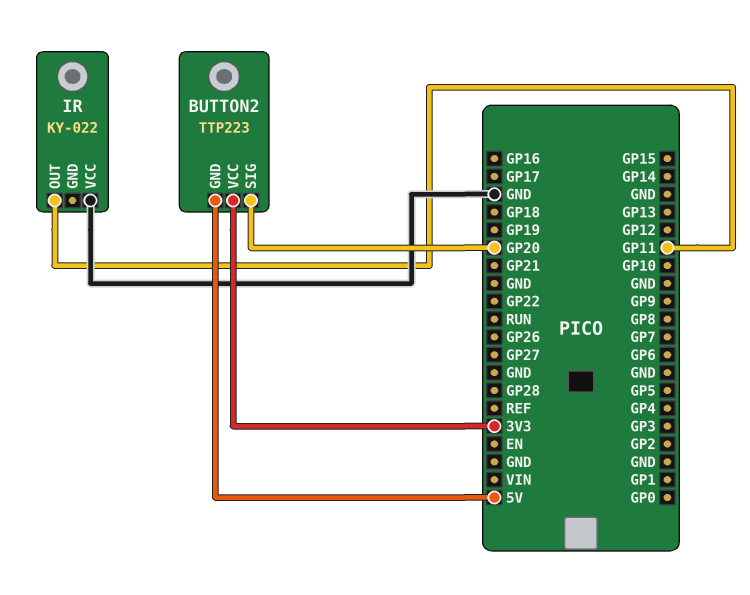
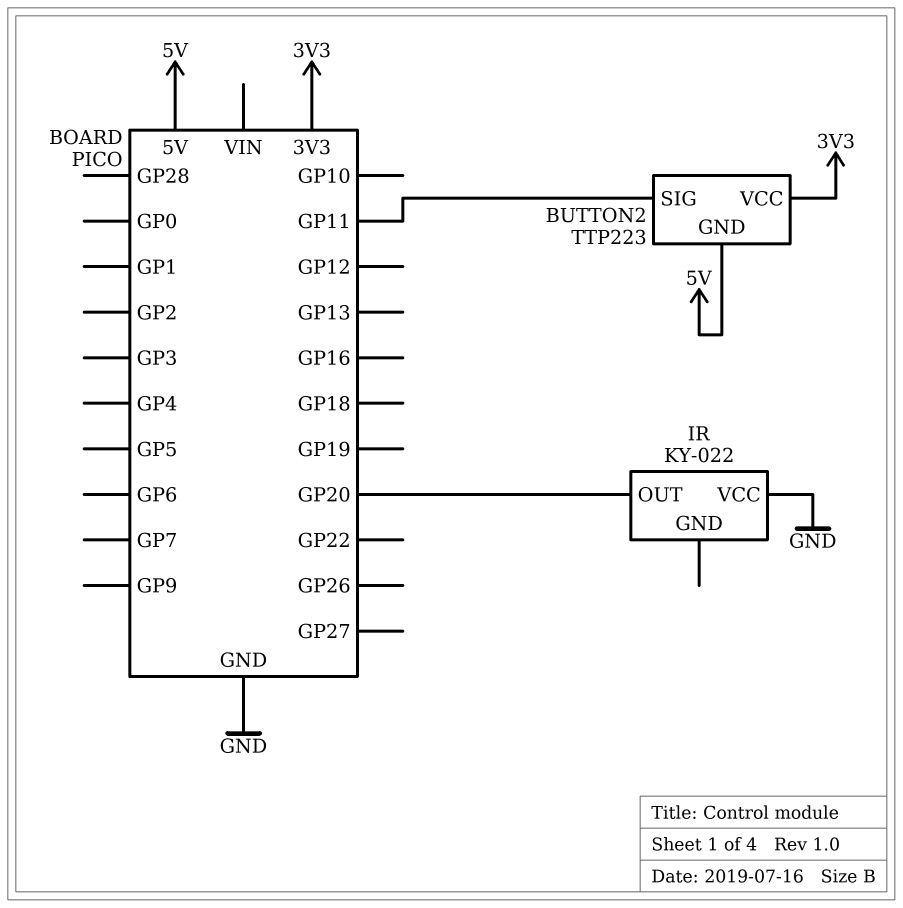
BUTTON2 pin SIG: GP20 -> GP11
IR pin OUT: GP11 -> GP20

